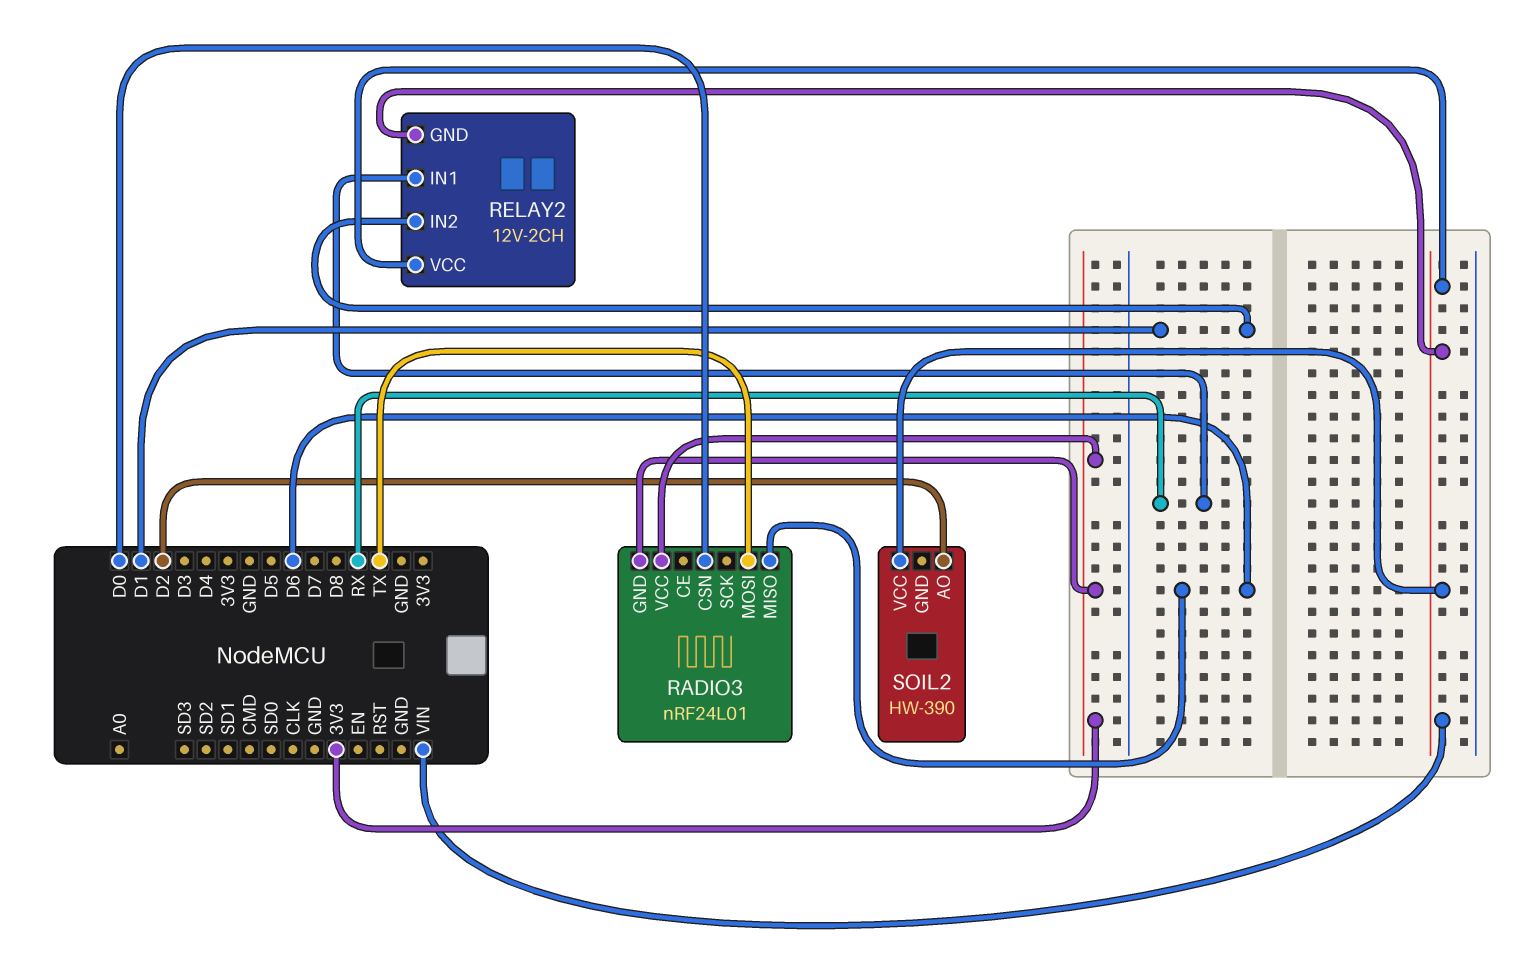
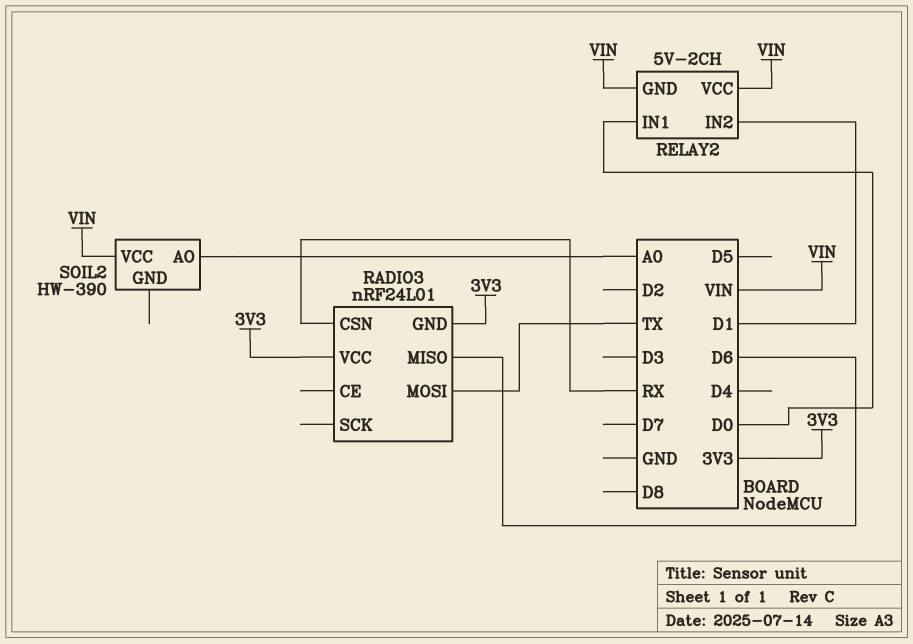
RADIO3 pin CSN: D0 -> RX
RELAY2: 12V-2CH -> 5V-2CH
RELAY2 pin IN1: RX -> D0
SOIL2 pin AO: D2 -> A0

